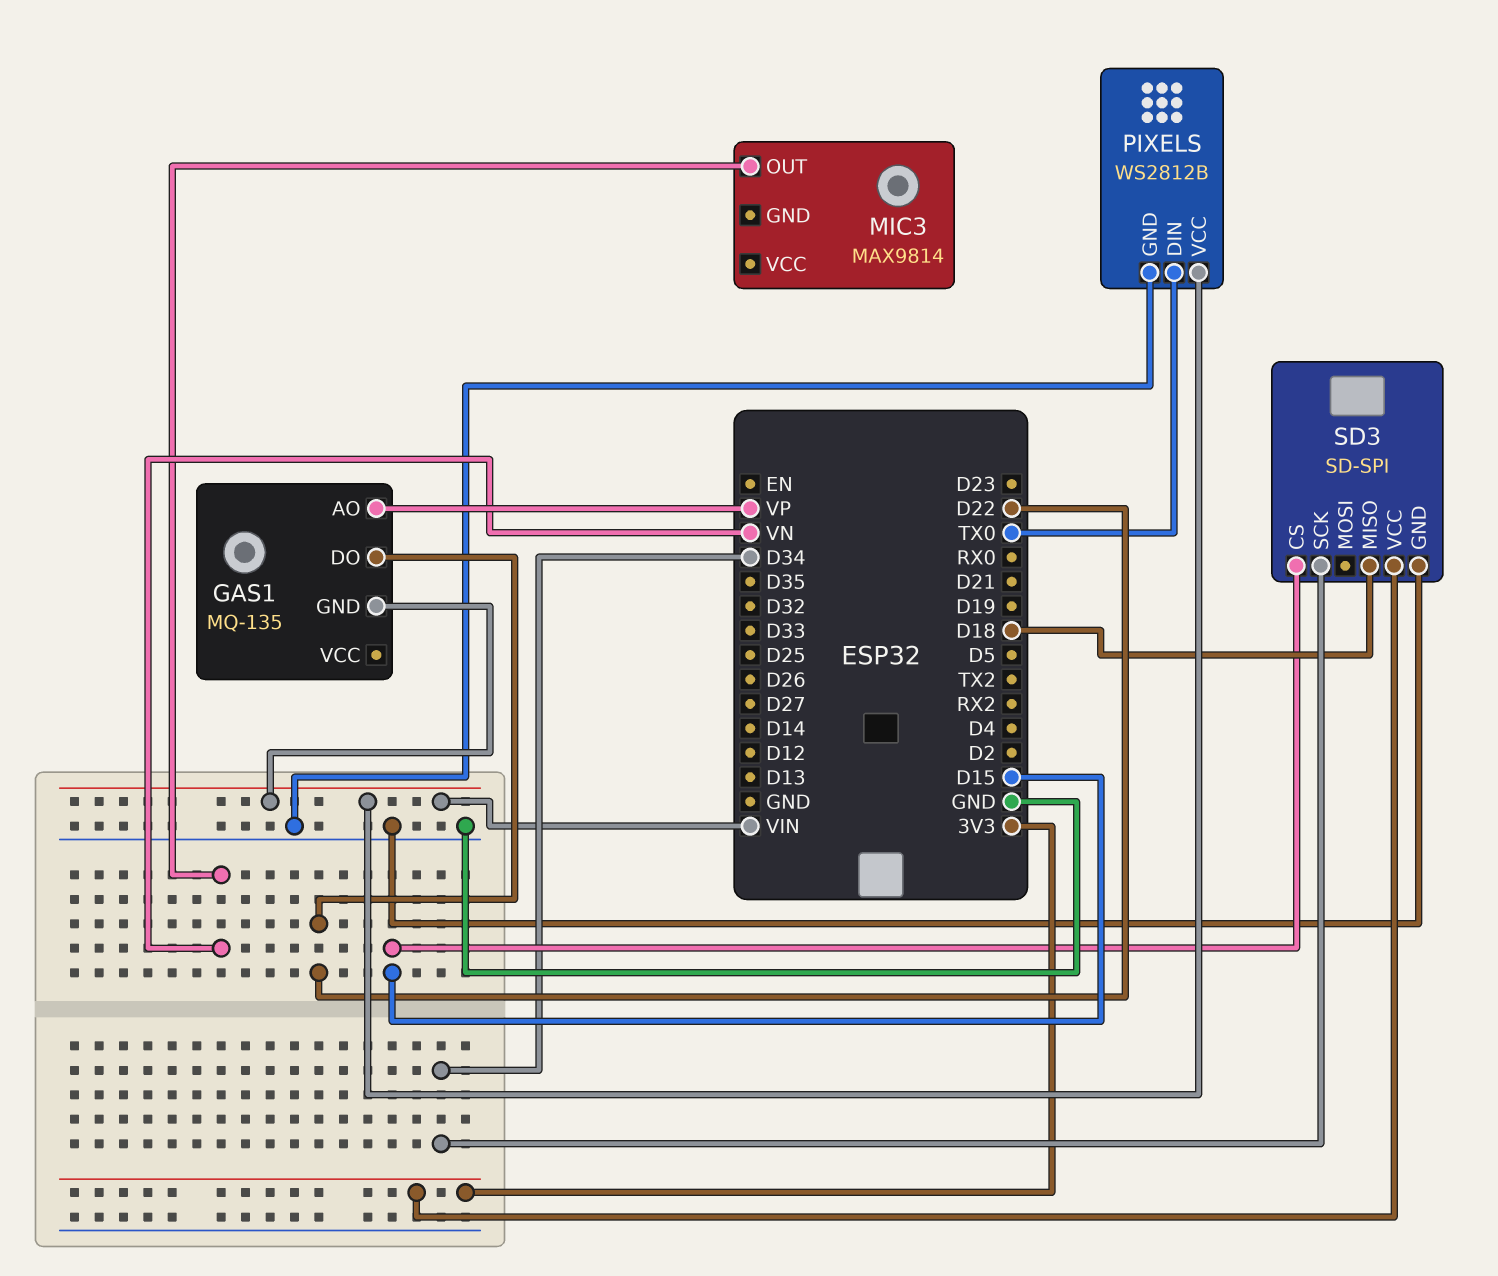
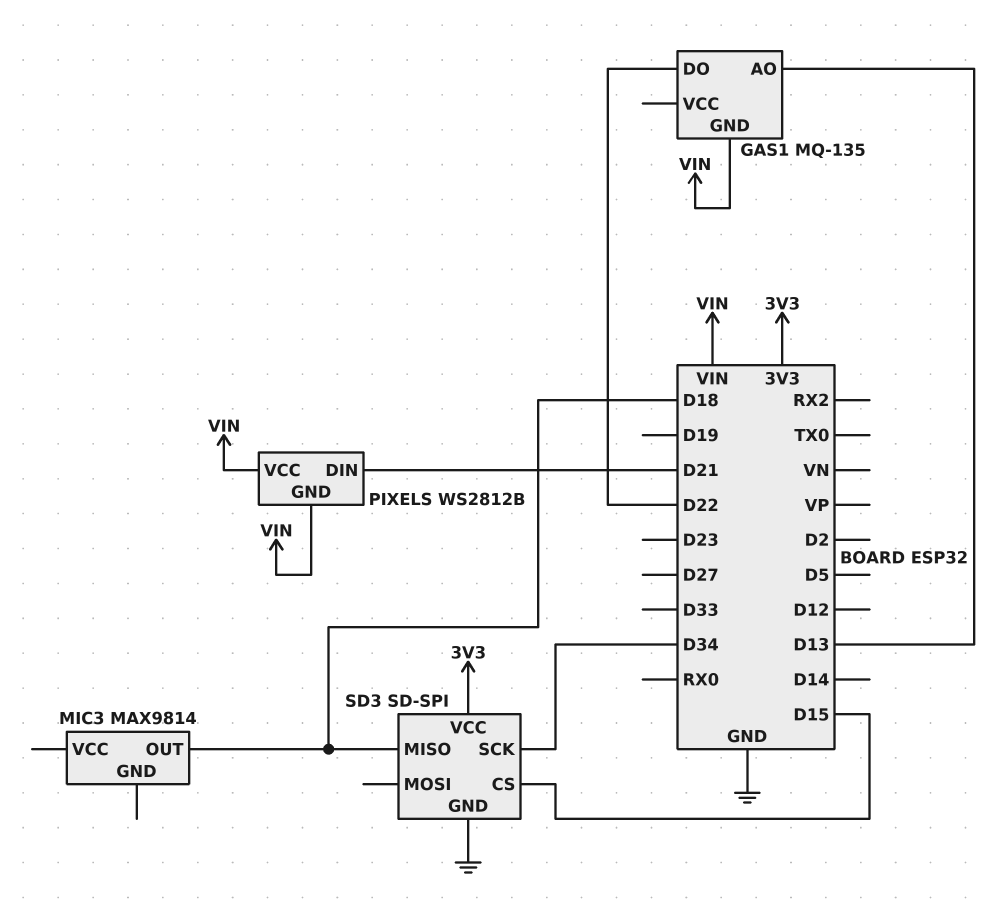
GAS1 pin AO: VP -> D13
MIC3 pin OUT: VN -> D18
PIXELS pin DIN: TX0 -> D21
PIXELS pin GND: GND -> VIN

